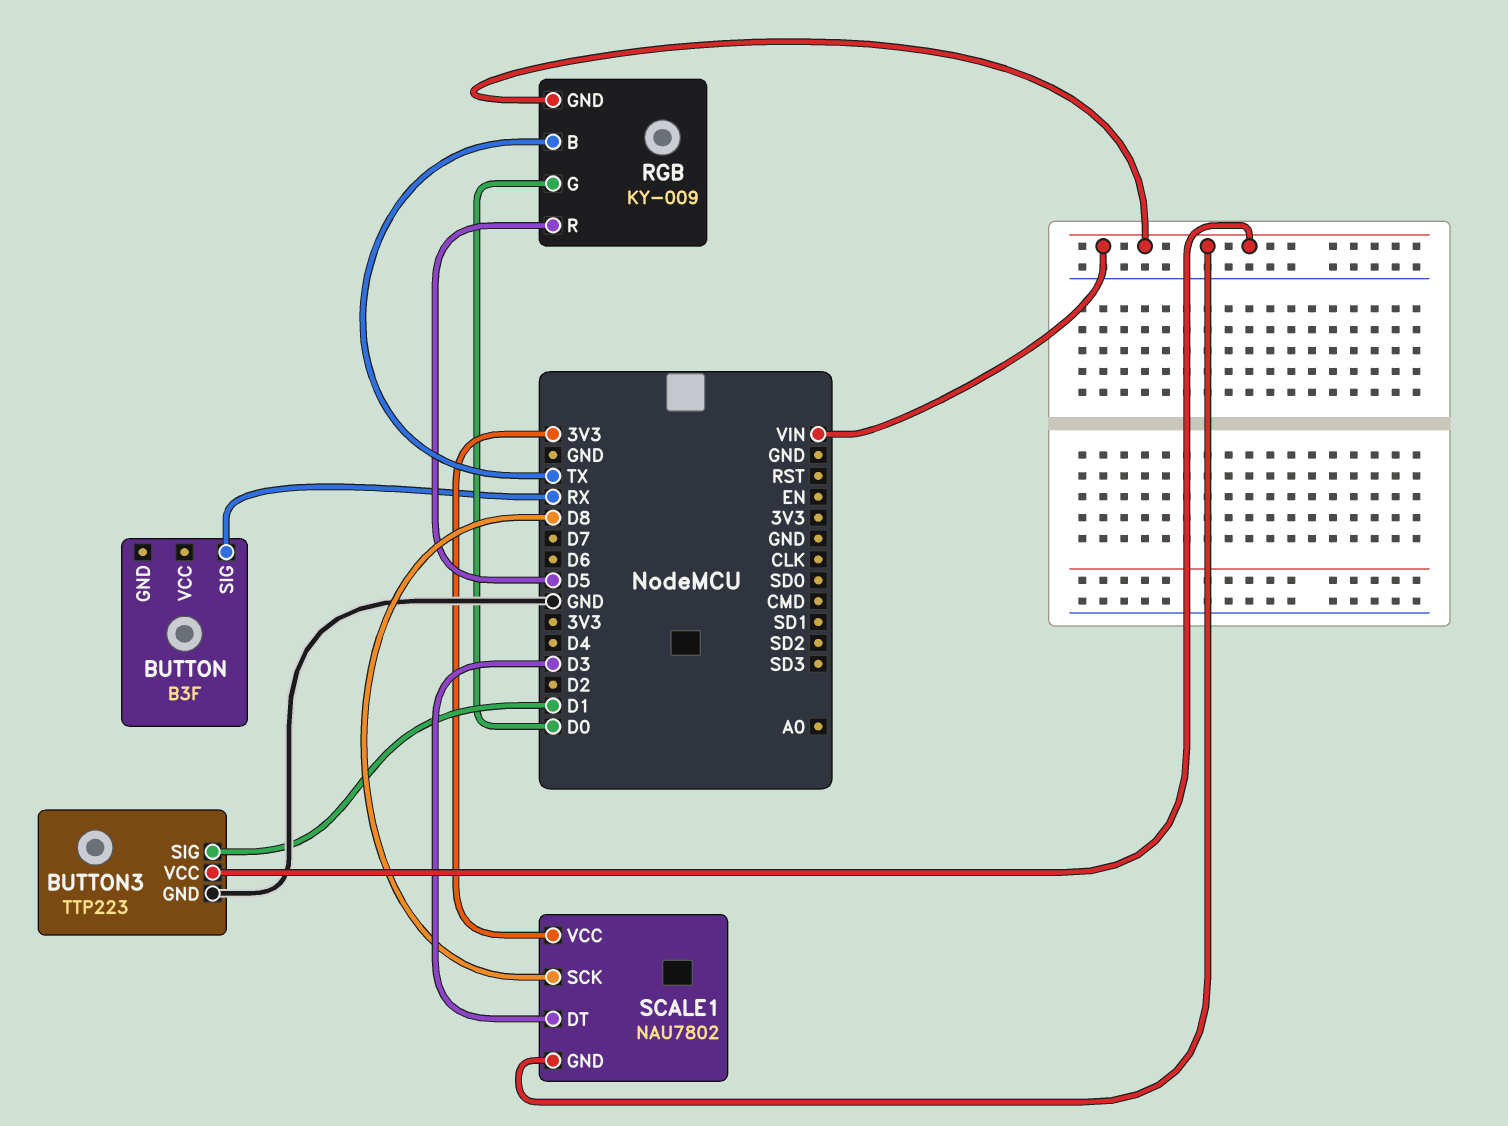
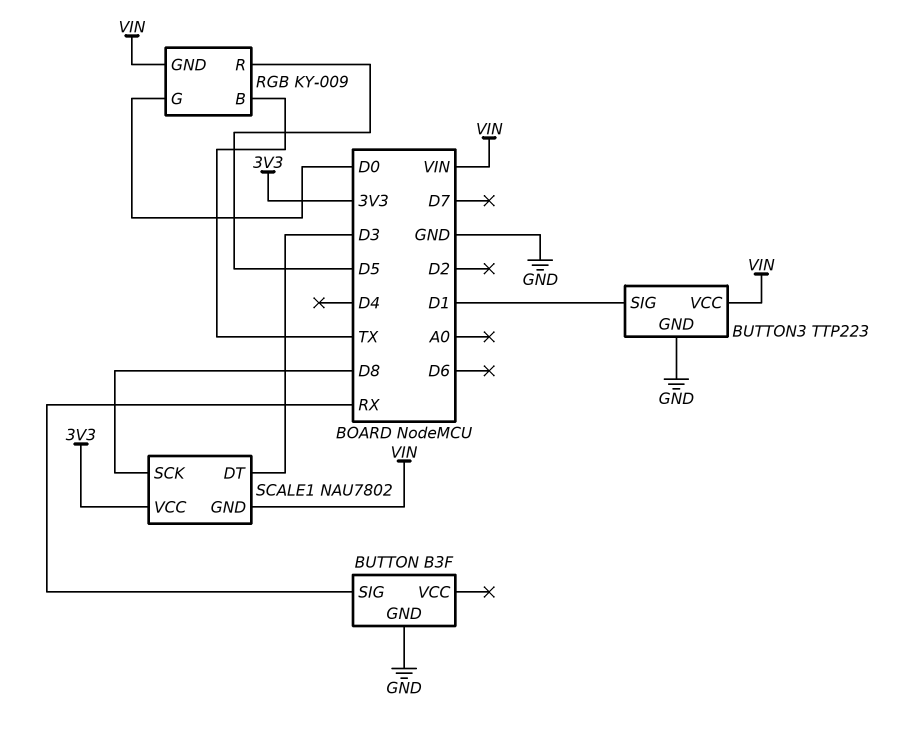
BUTTON pin GND: none -> GND

